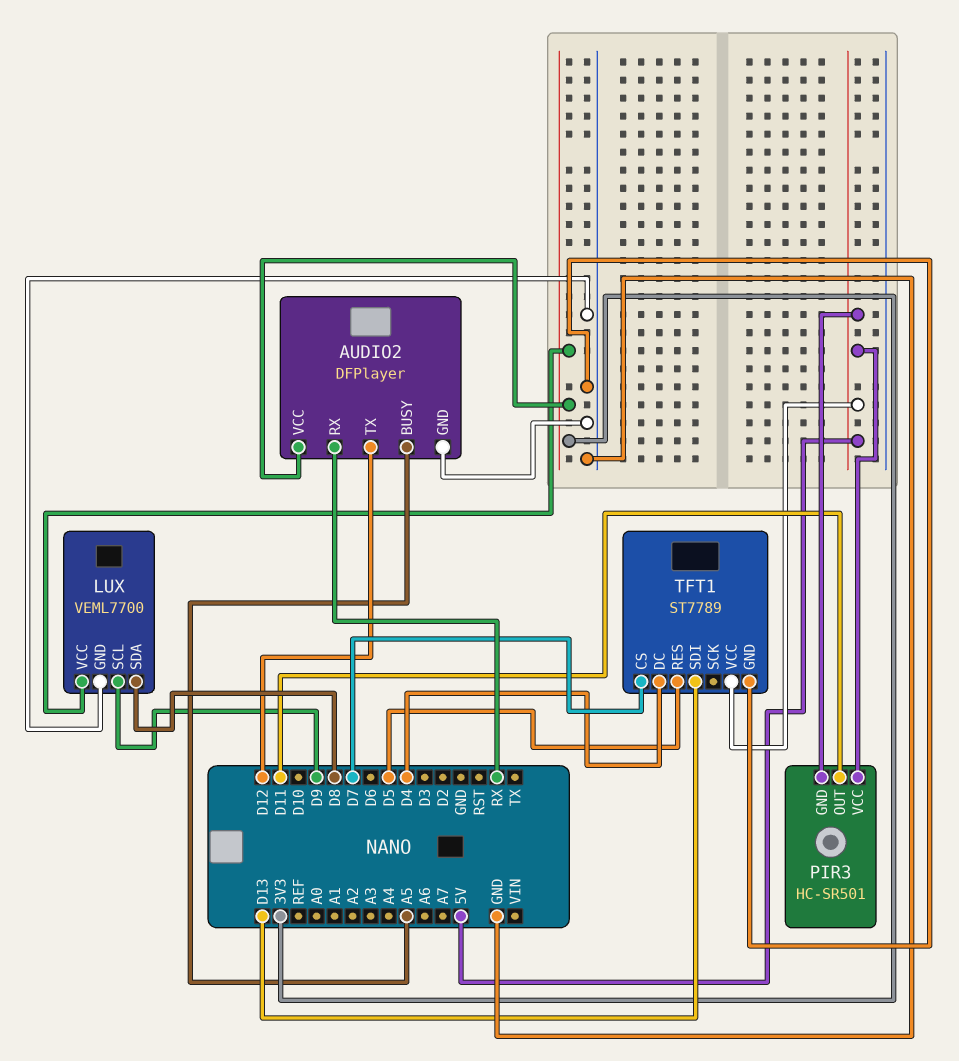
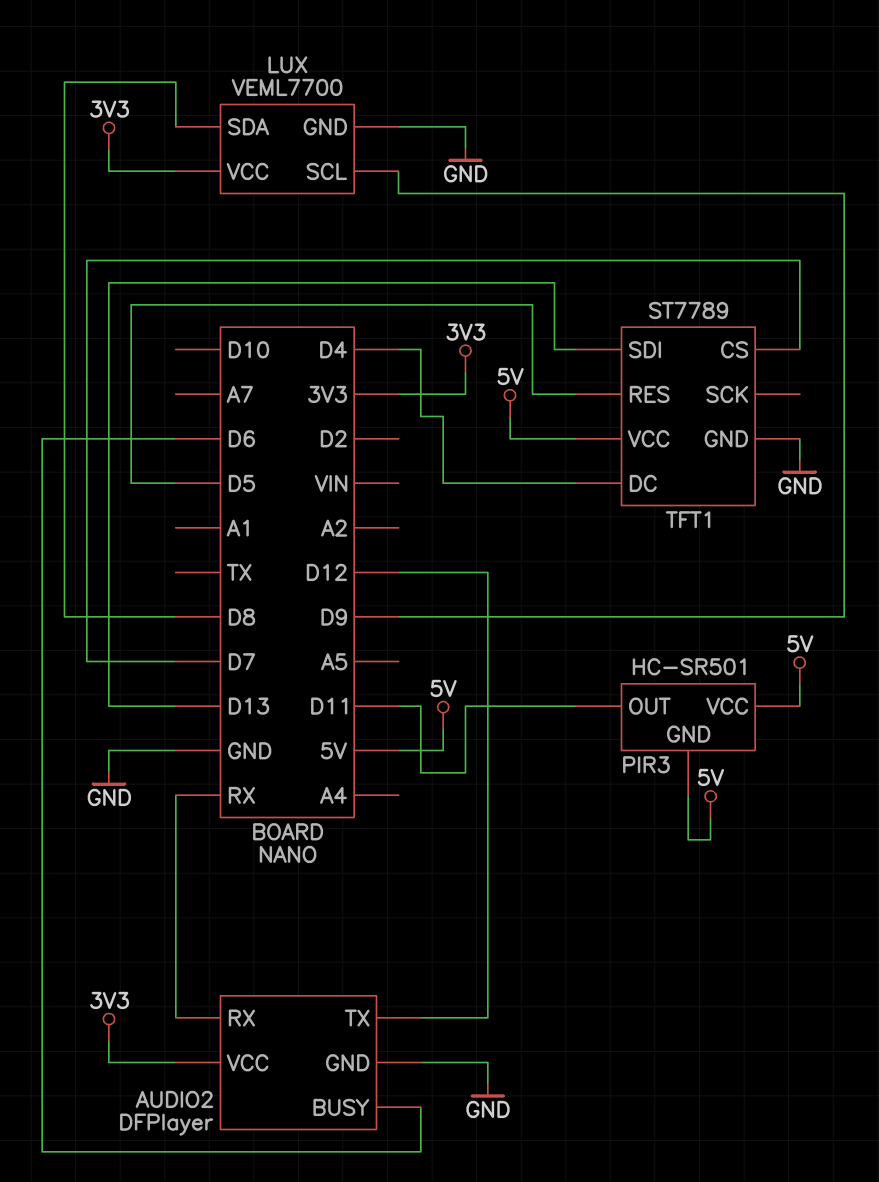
AUDIO2 pin BUSY: A5 -> D6

